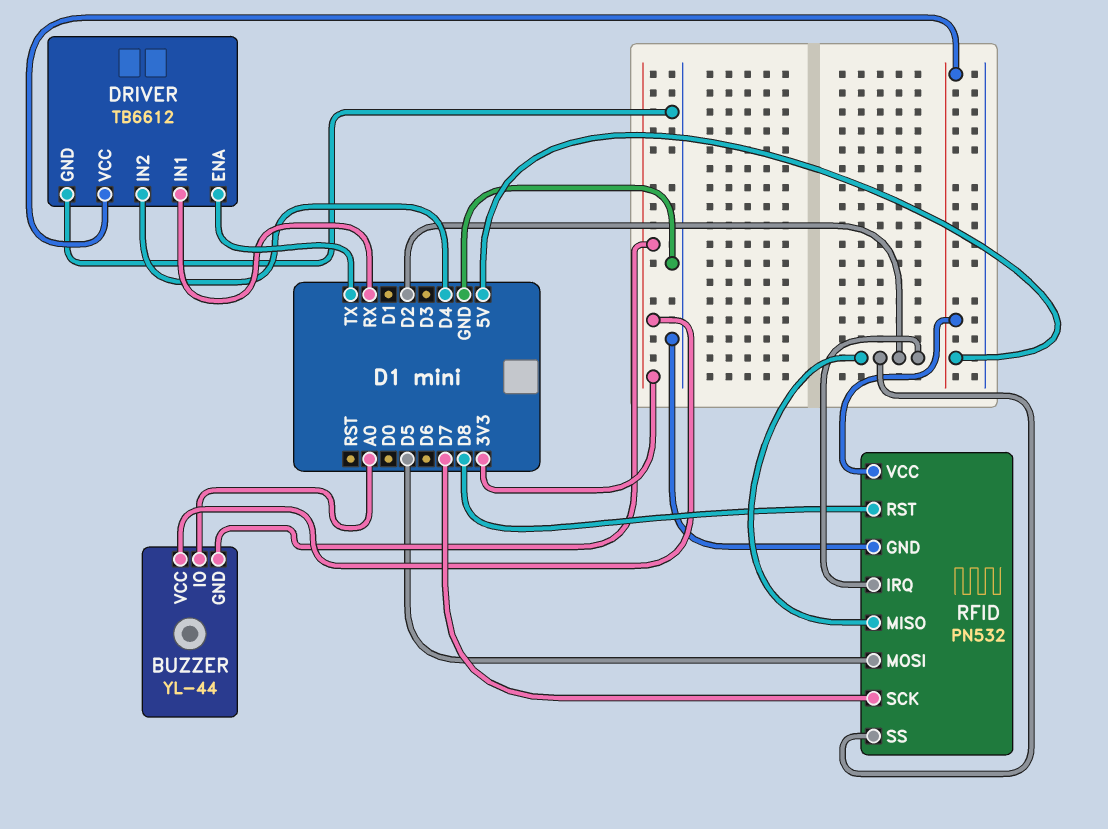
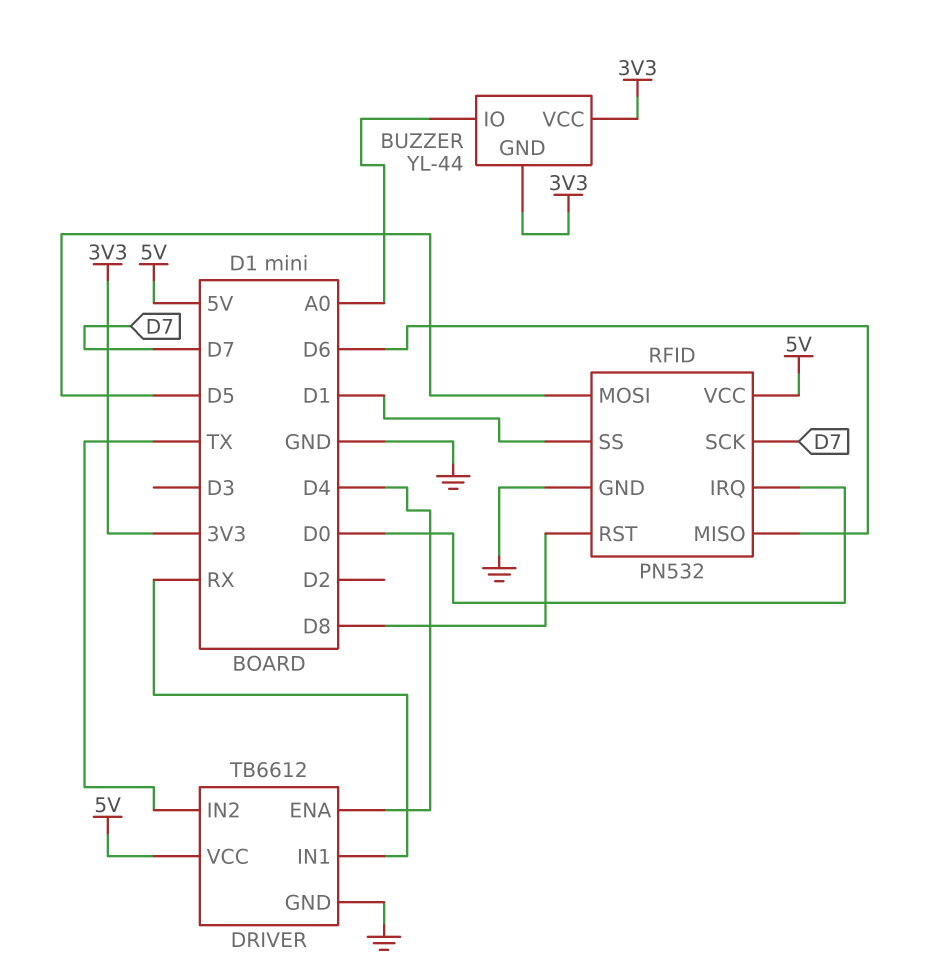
DRIVER pin ENA: TX -> D4
DRIVER pin IN2: D4 -> TX
RFID pin IRQ: D2 -> D0
RFID pin MISO: D2 -> D6
RFID pin SS: D2 -> D1

